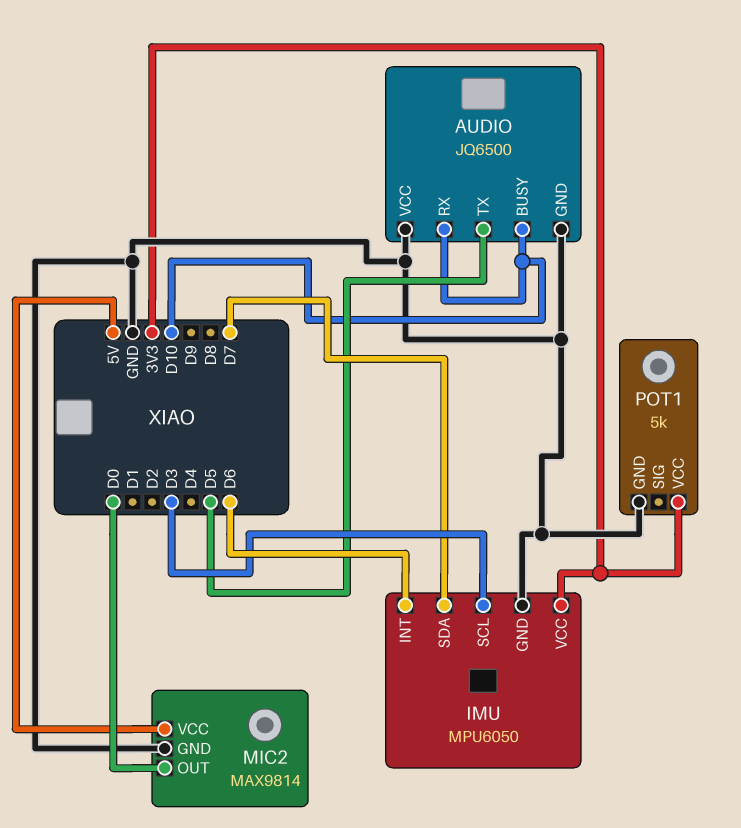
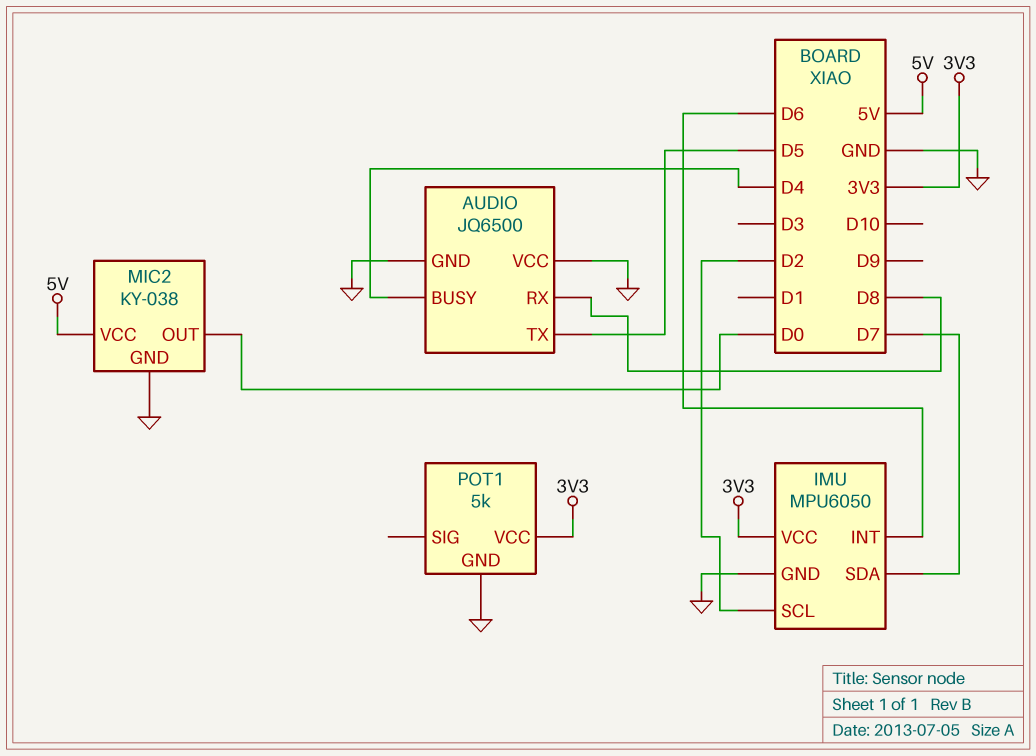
AUDIO pin BUSY: D10 -> D4
AUDIO pin RX: D10 -> D8
IMU pin SCL: D3 -> D2
MIC2: MAX9814 -> KY-038

